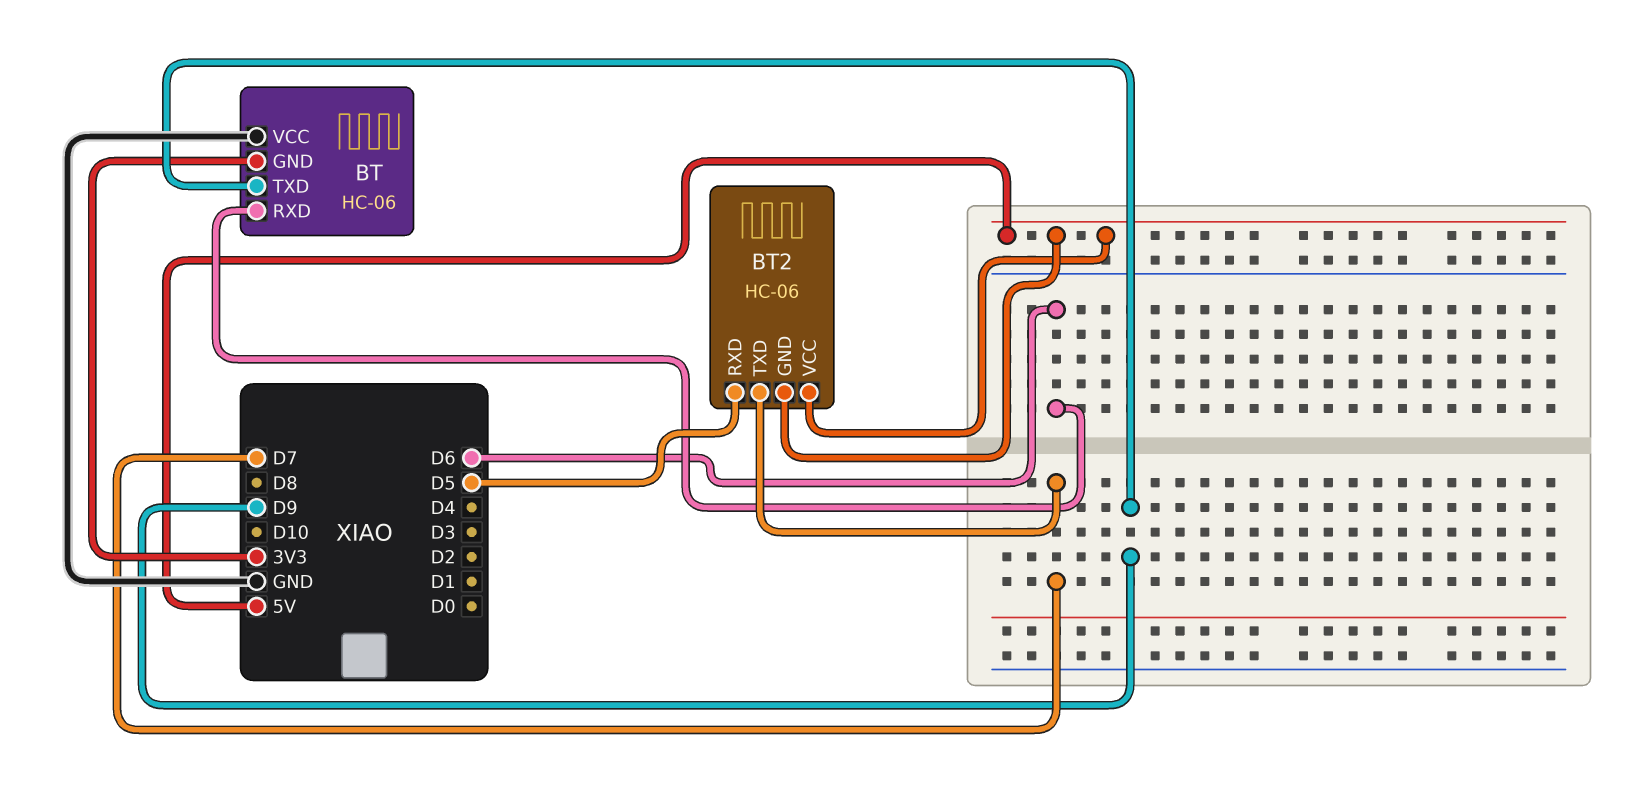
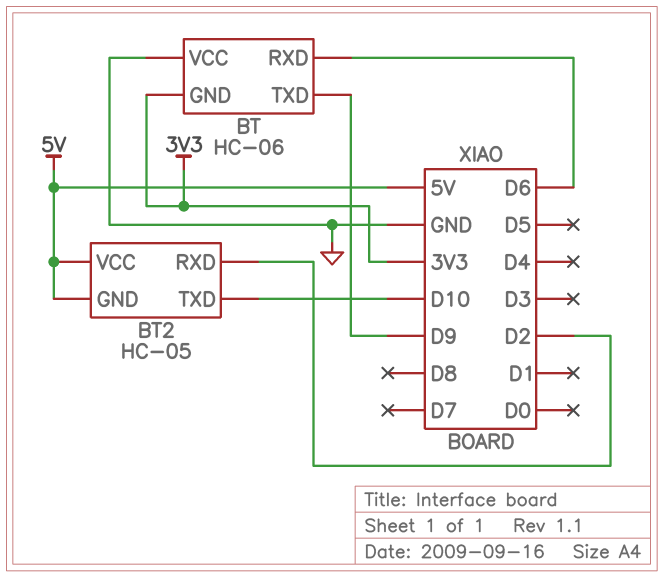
BT2: HC-06 -> HC-05
BT2 pin RXD: D5 -> D2
BT2 pin TXD: D7 -> D10

